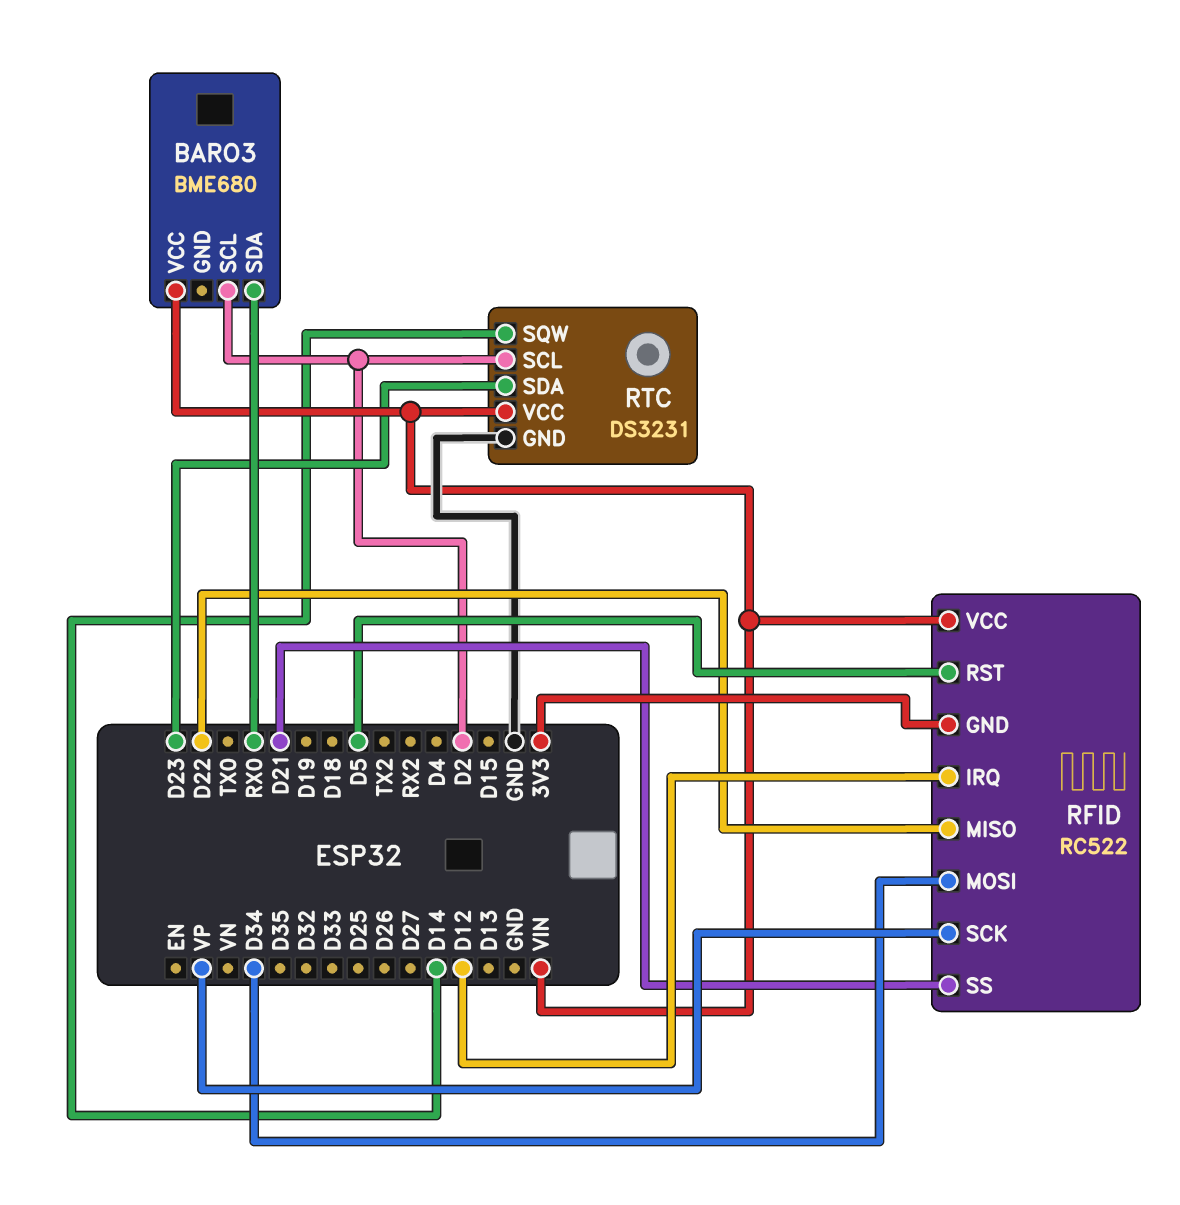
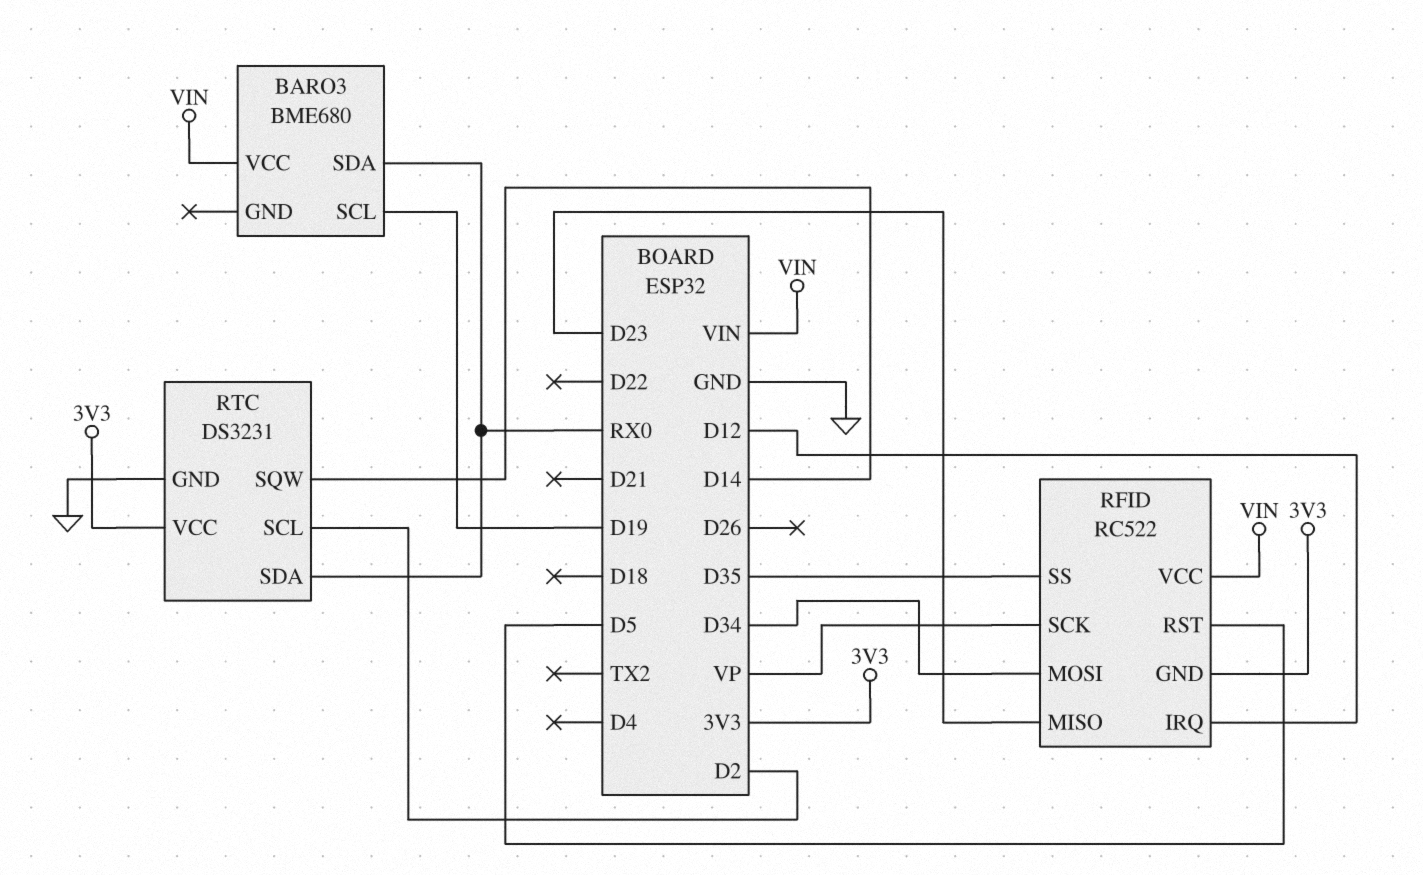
BARO3 pin SCL: D2 -> D19
RFID pin MISO: D22 -> D23
RFID pin SS: D21 -> D35
RTC pin SDA: D23 -> RX0
RTC pin VCC: VIN -> 3V3

